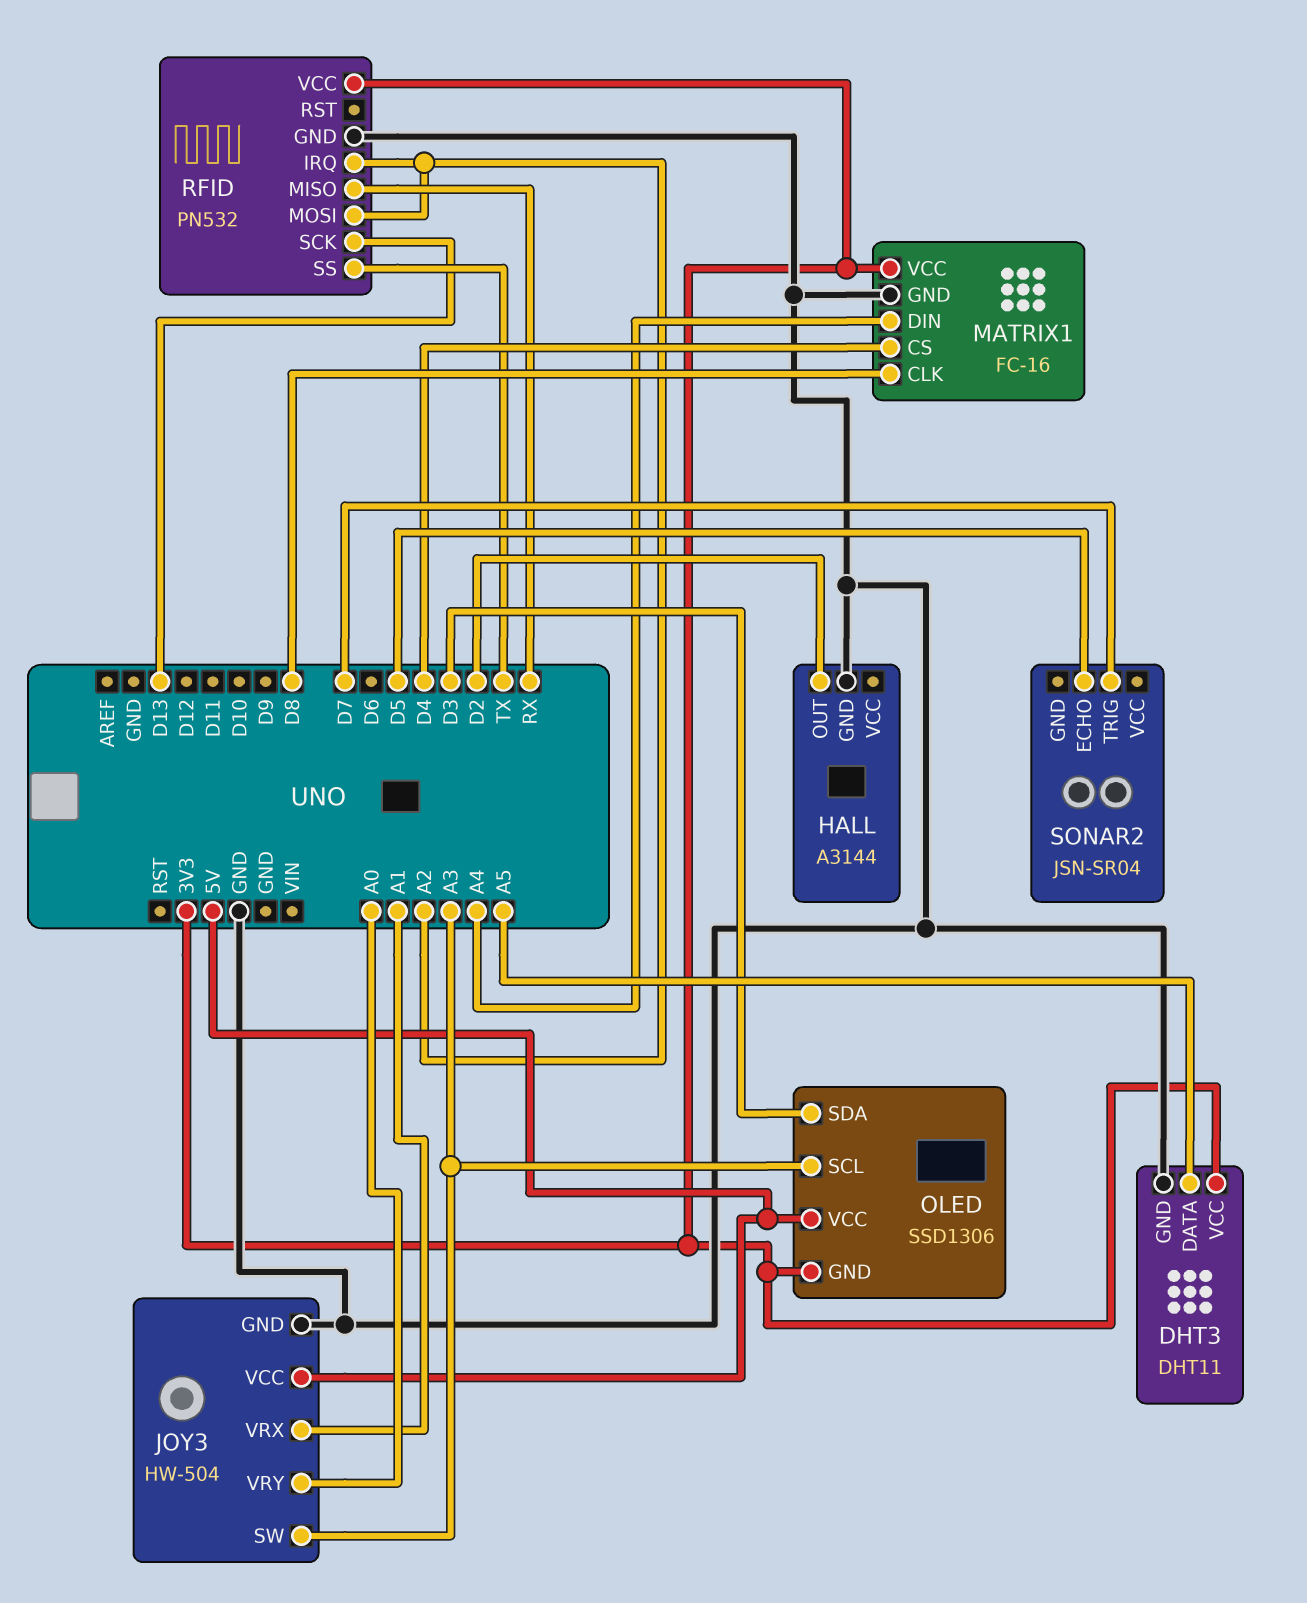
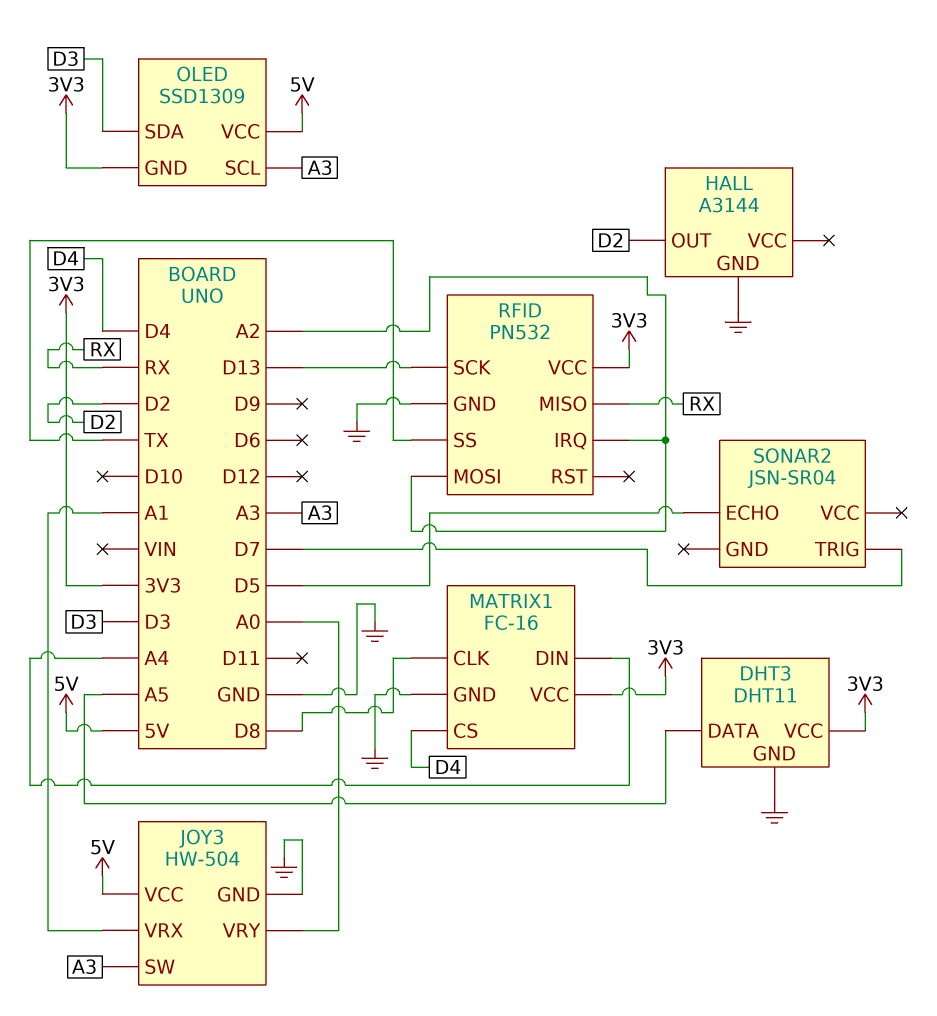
OLED: SSD1306 -> SSD1309

